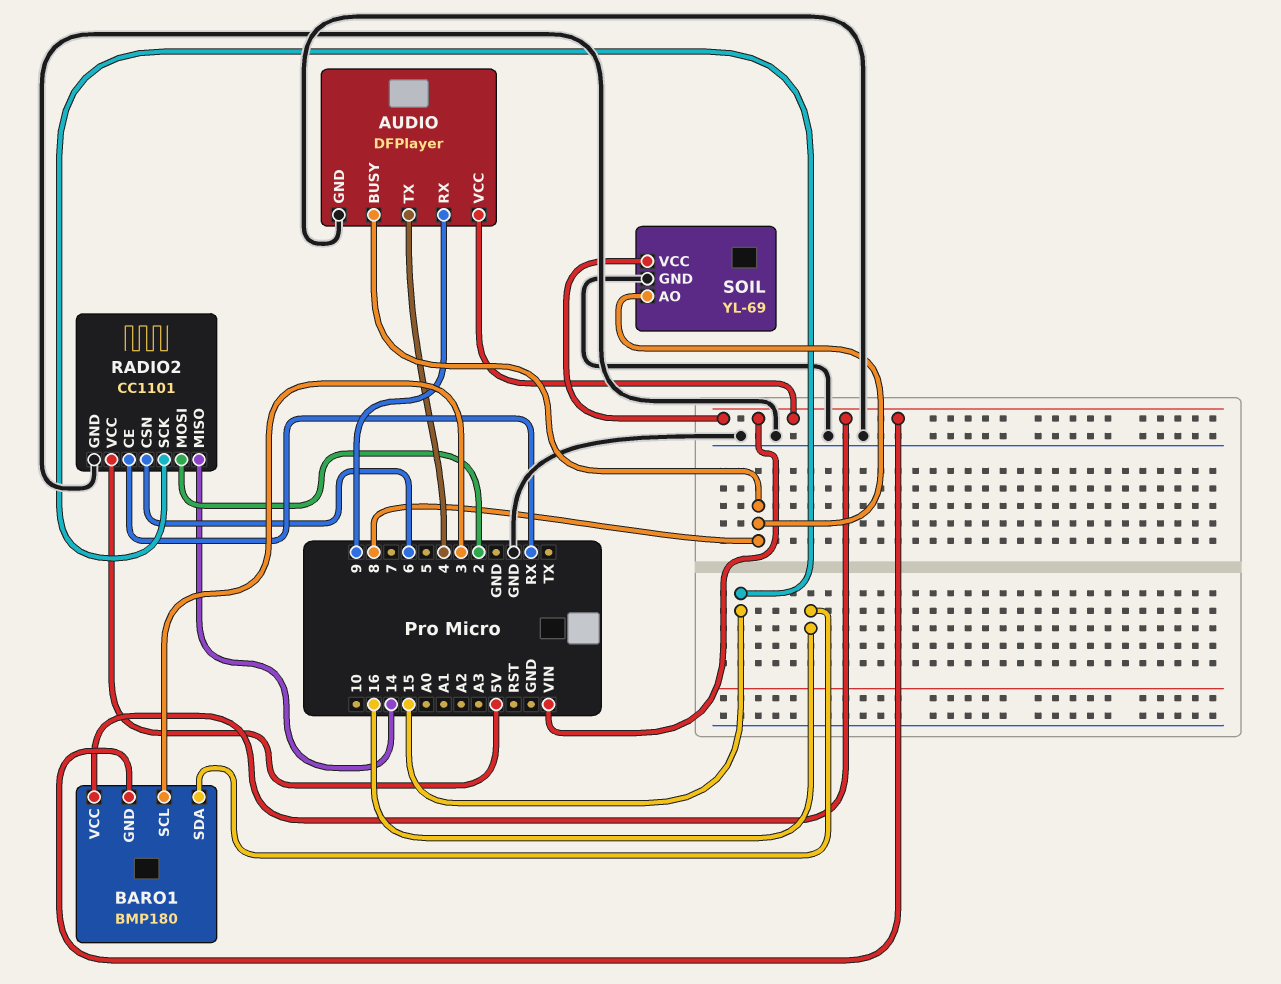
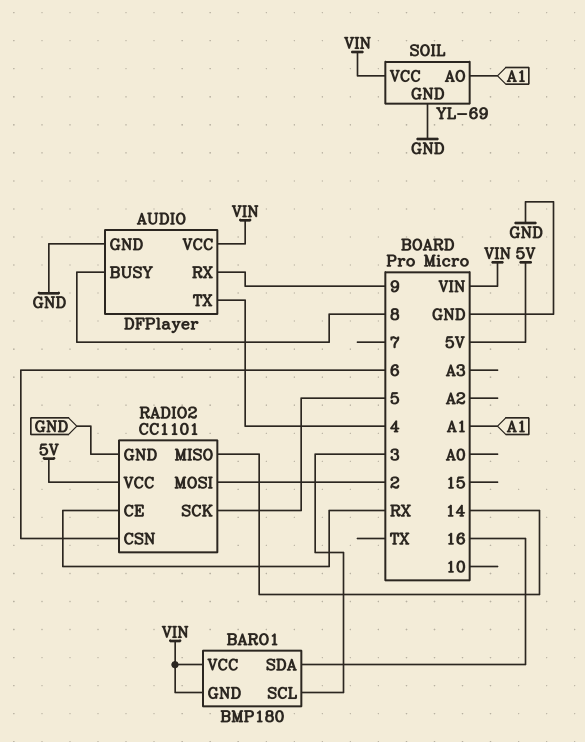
RADIO2 pin SCK: 15 -> 5
SOIL pin AO: 8 -> A1

